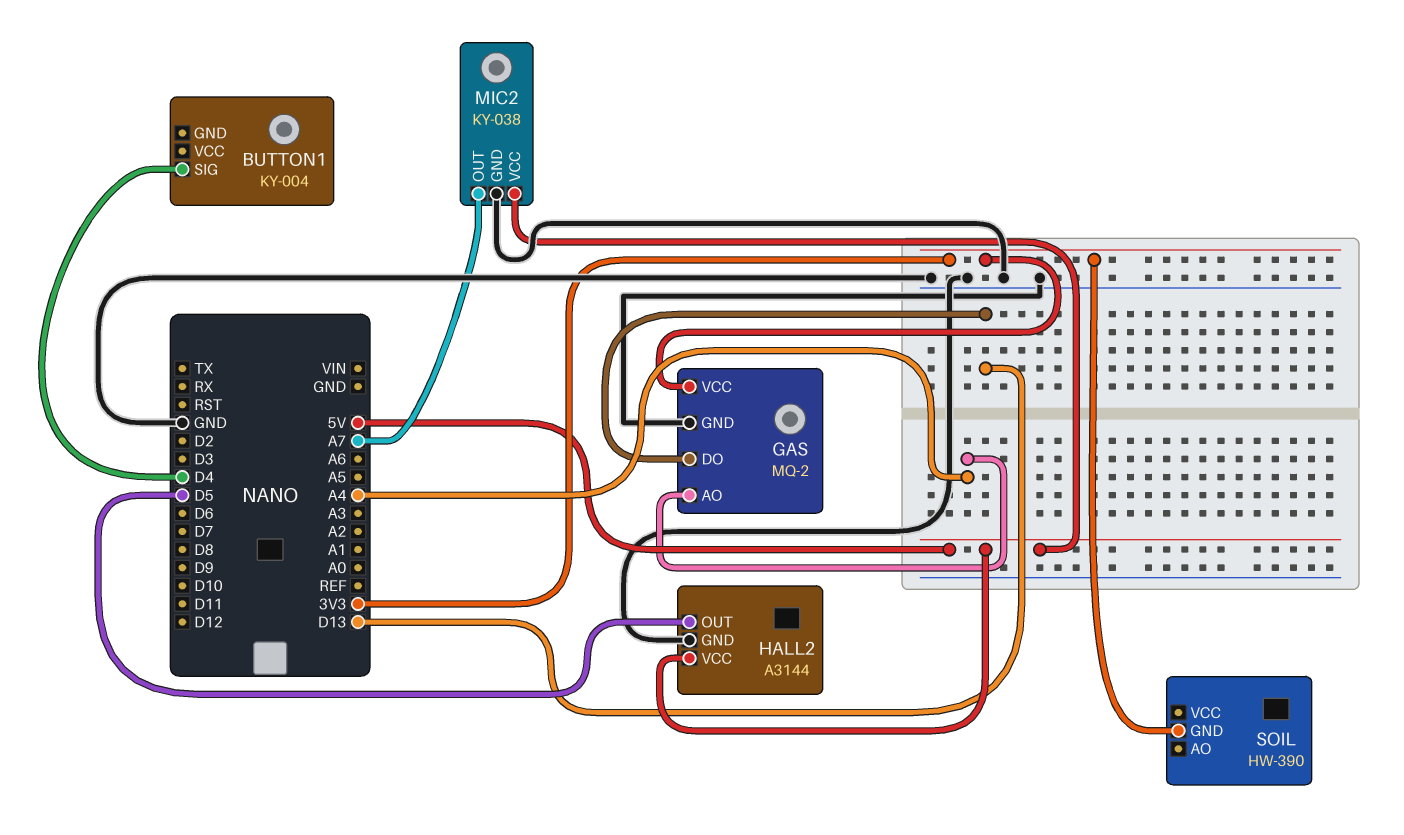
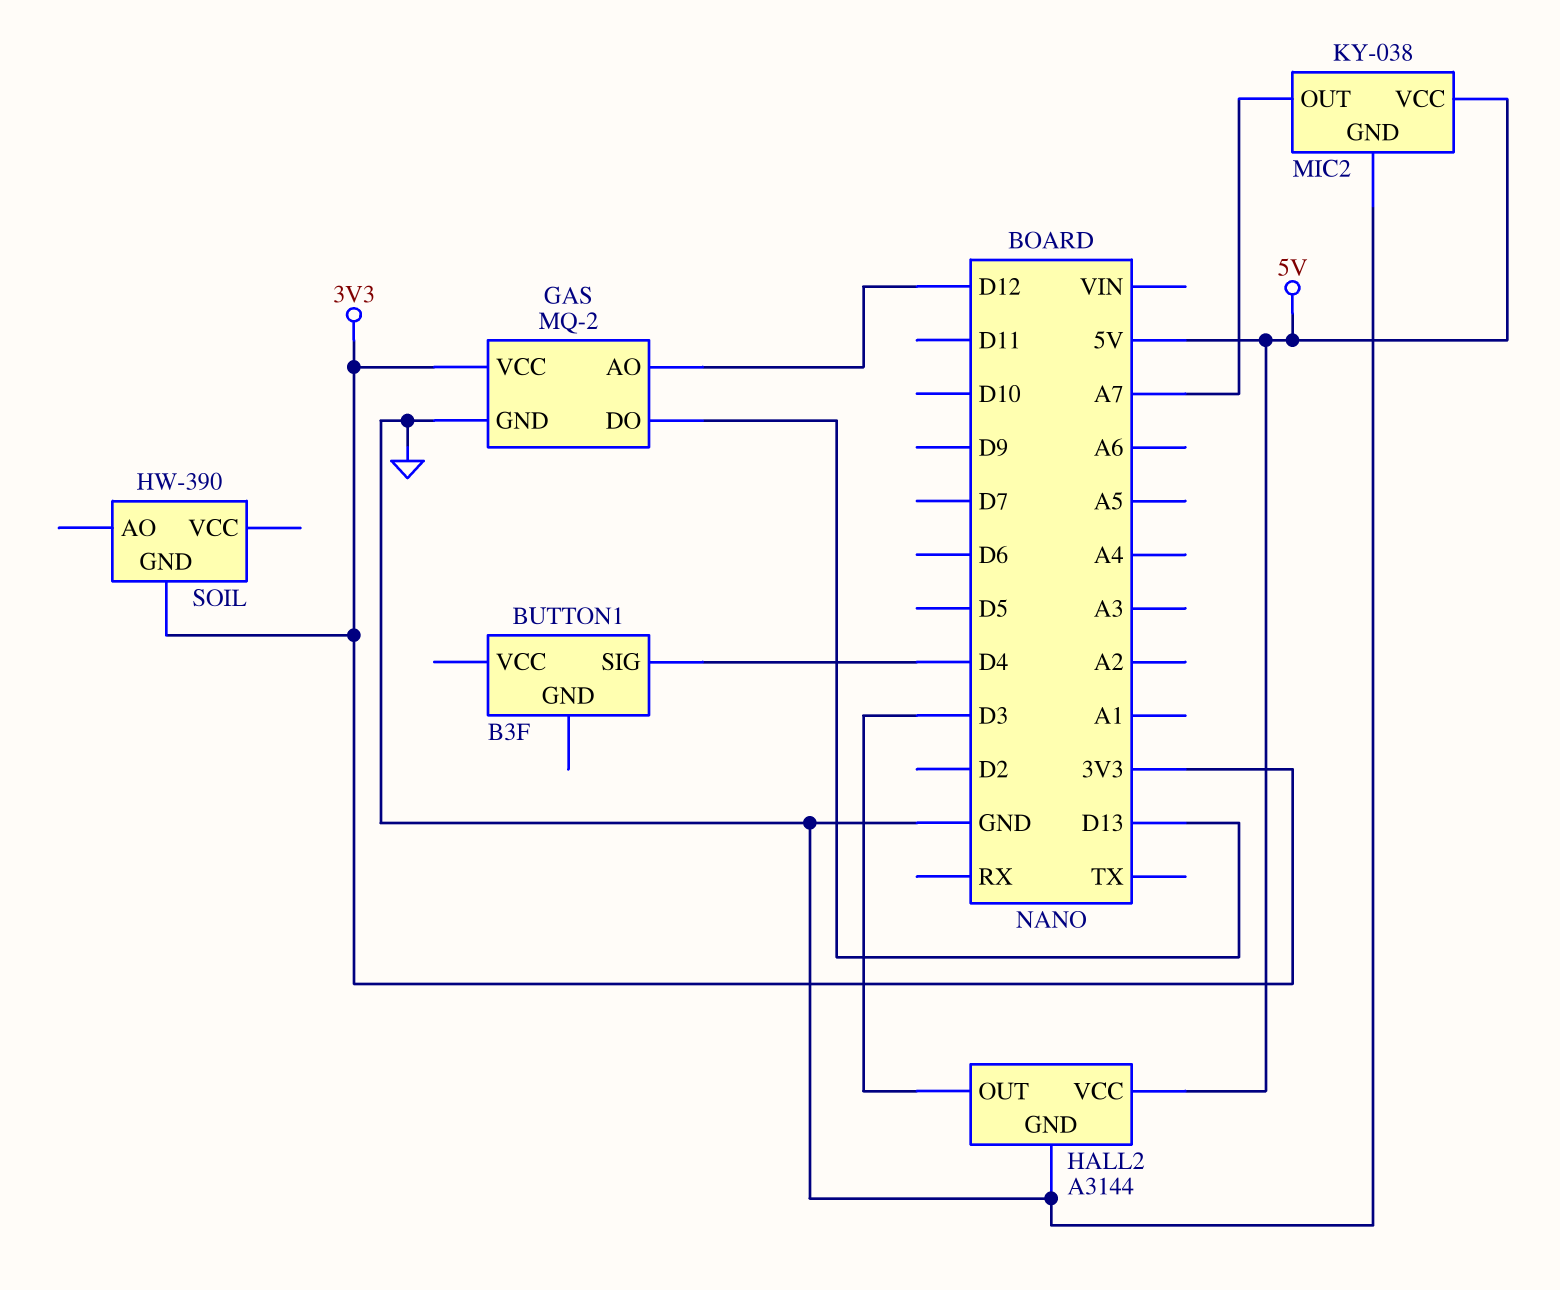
BUTTON1: KY-004 -> B3F
GAS pin AO: A4 -> D12
HALL2 pin OUT: D5 -> D3

